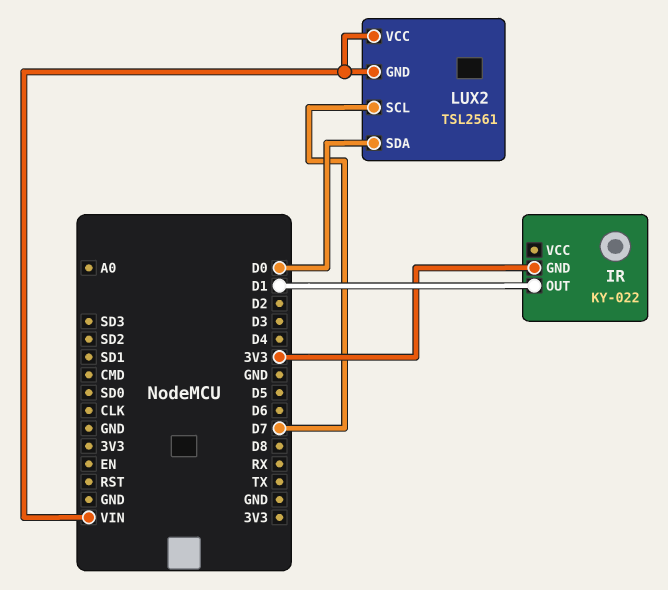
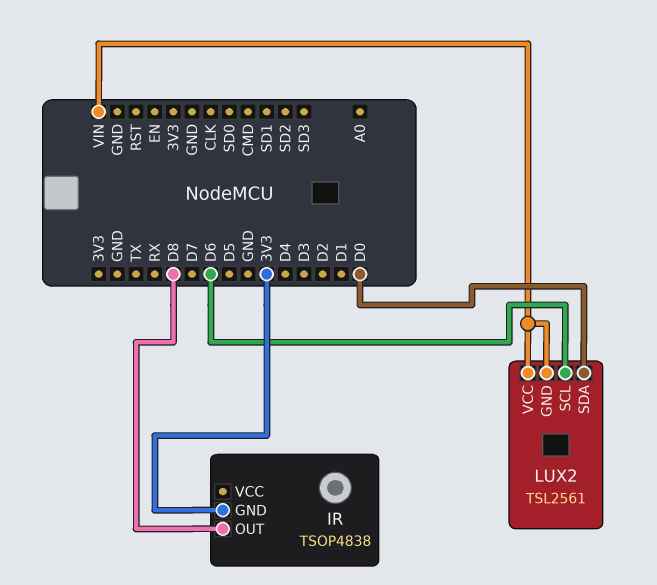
IR: KY-022 -> TSOP4838
IR pin OUT: D1 -> D8
LUX2 pin SCL: D7 -> D6

